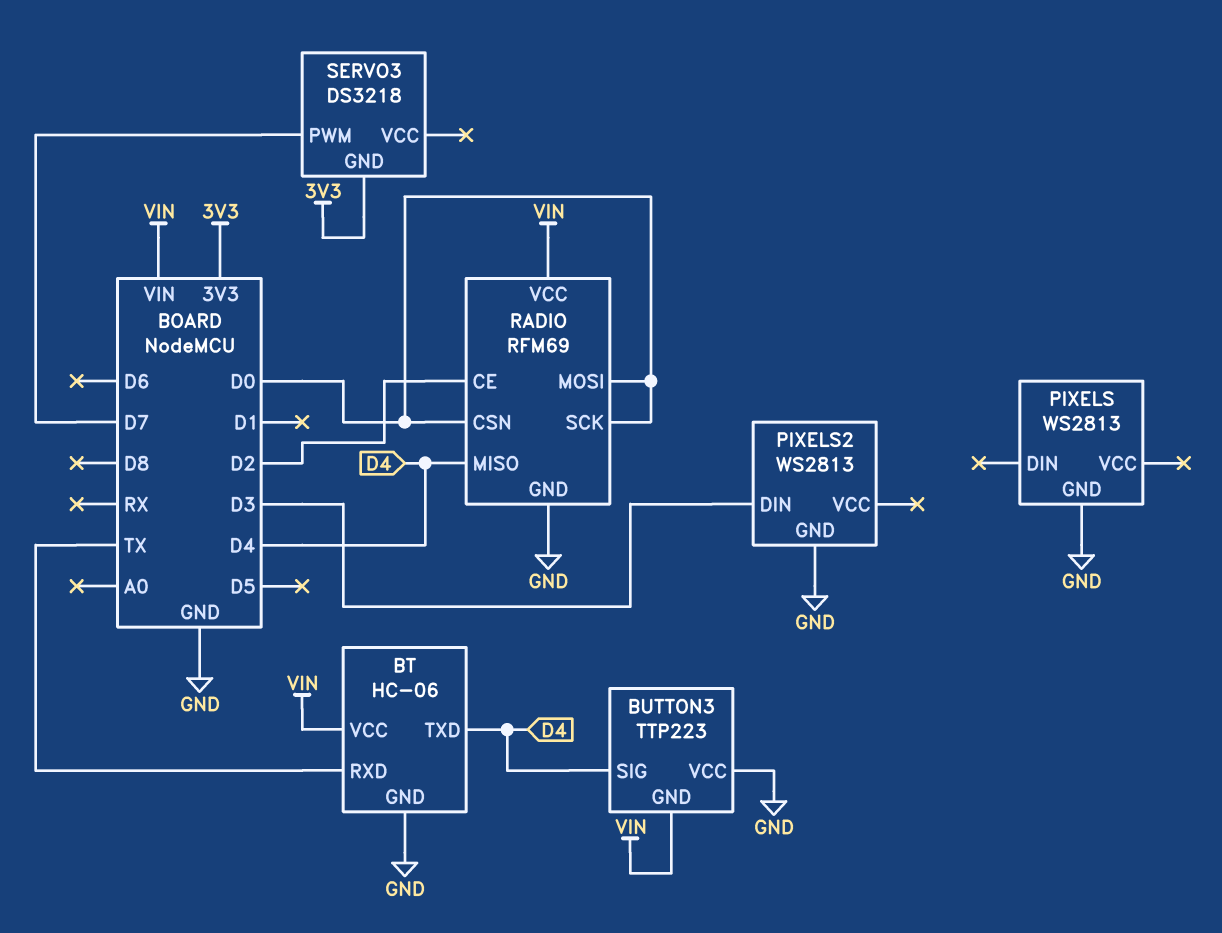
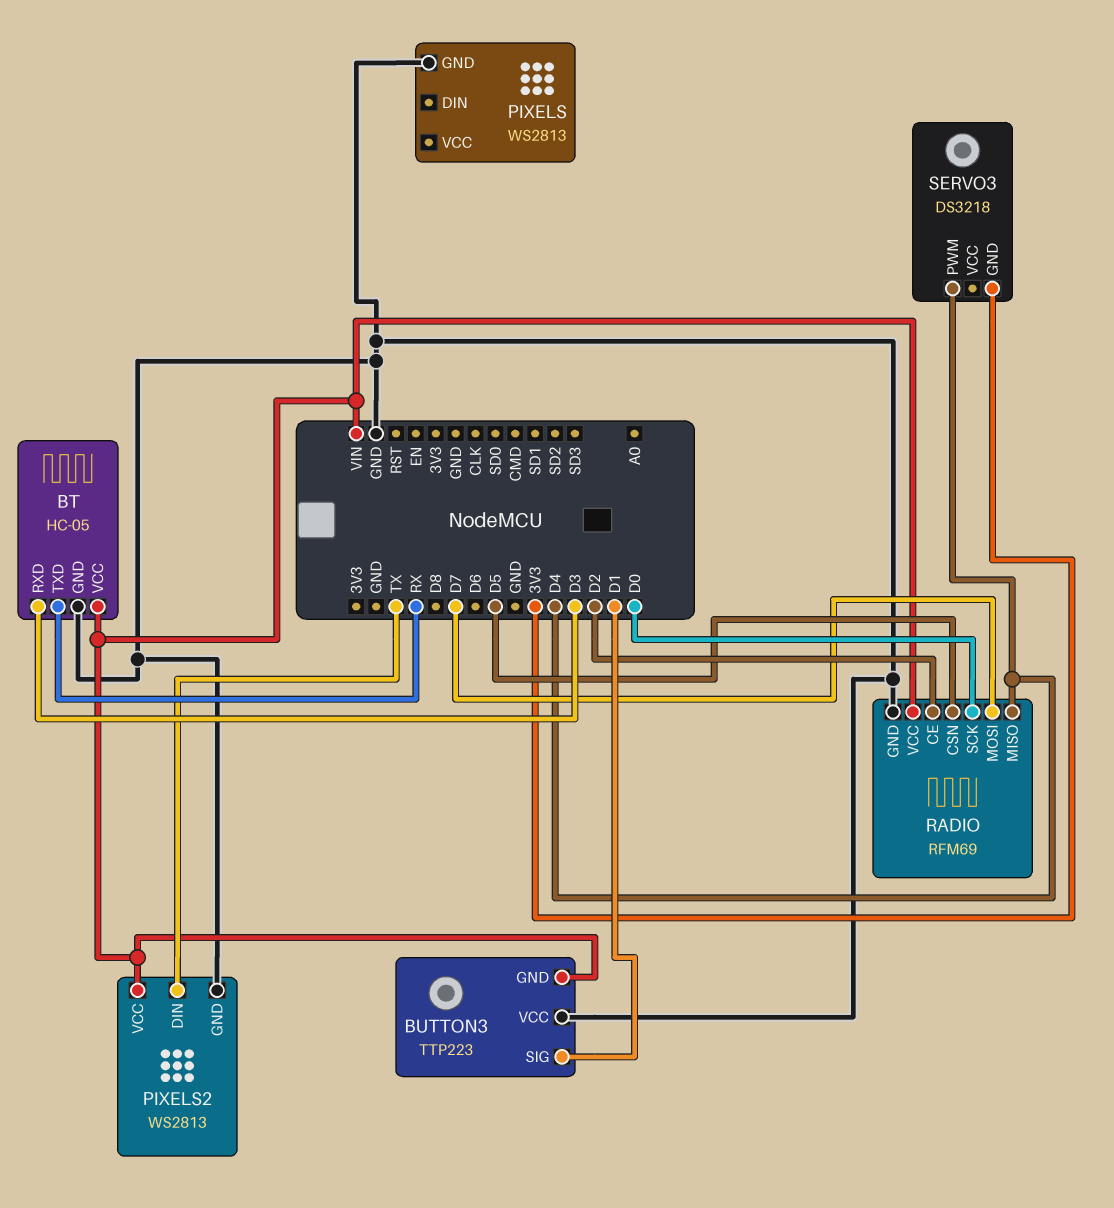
BT: HC-06 -> HC-05
BT pin RXD: TX -> D3
BT pin TXD: D4 -> RX
BUTTON3 pin SIG: D4 -> D1
PIXELS2 pin DIN: D3 -> TX
PIXELS2 pin VCC: none -> VIN
RADIO pin CSN: D0 -> D5
RADIO pin MOSI: D0 -> D7
SERVO3 pin PWM: D7 -> D4

